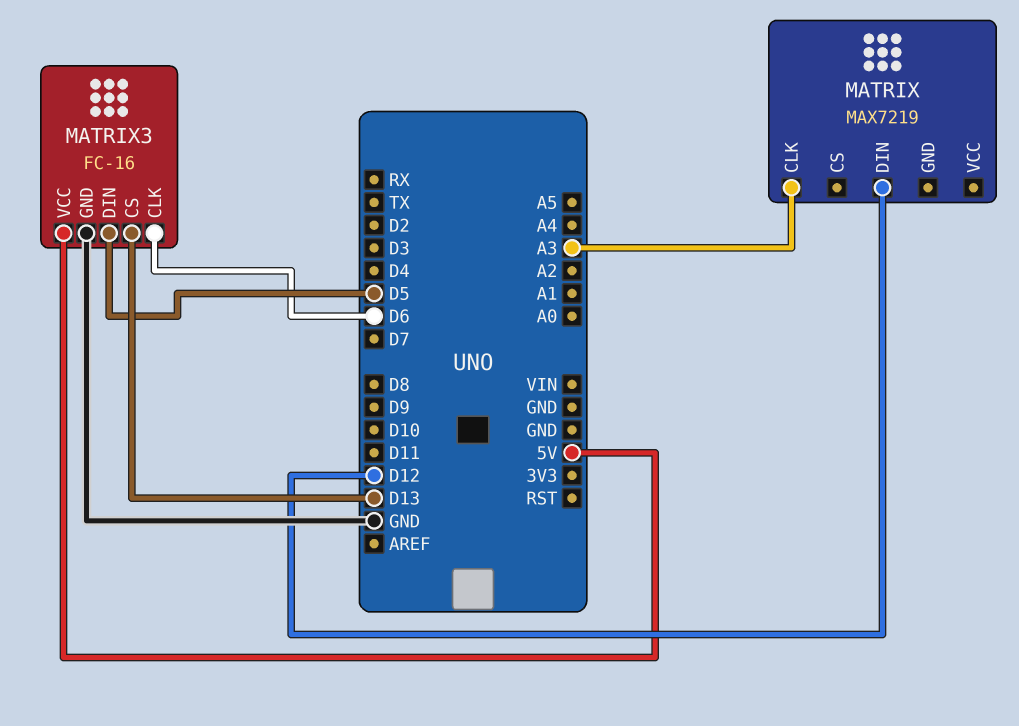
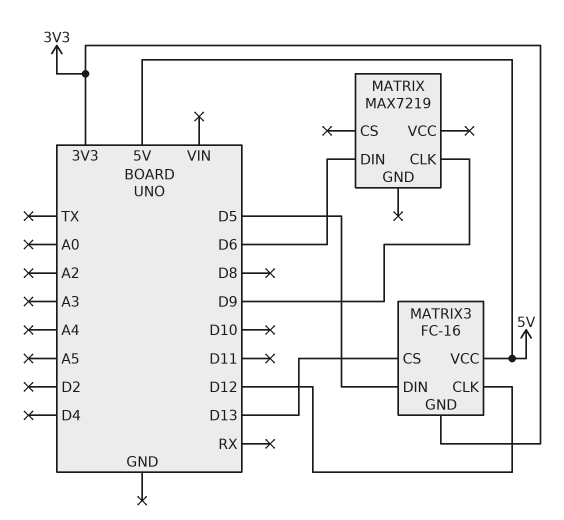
MATRIX pin CLK: A3 -> D9
MATRIX pin DIN: D12 -> D6
MATRIX3 pin CLK: D6 -> D12
MATRIX3 pin GND: GND -> 3V3

